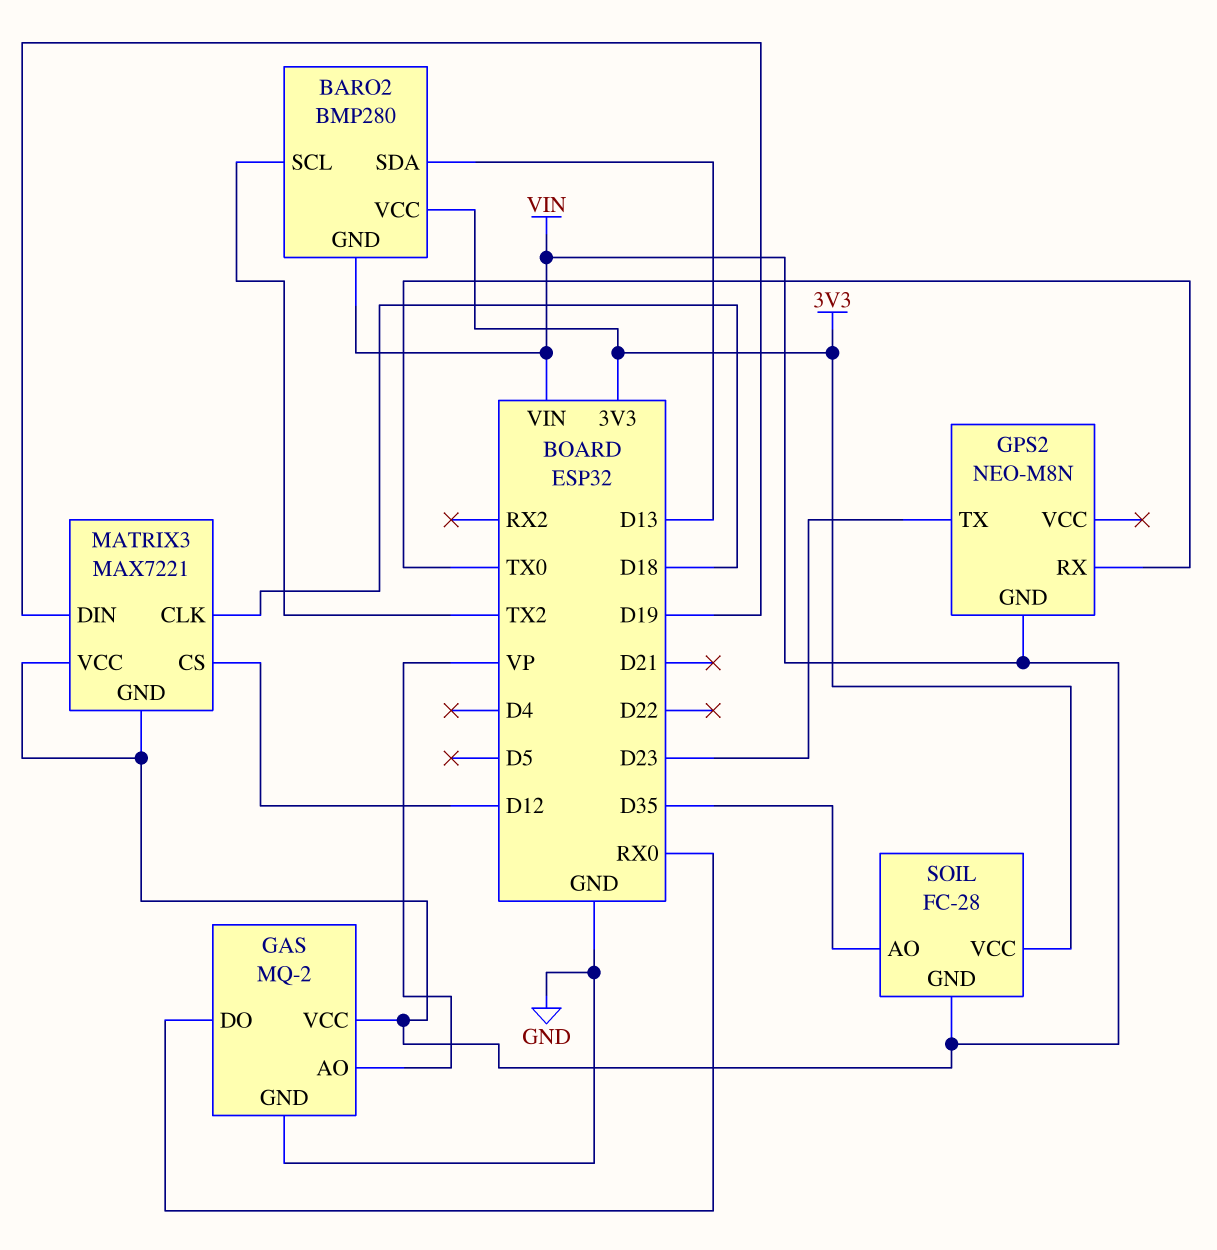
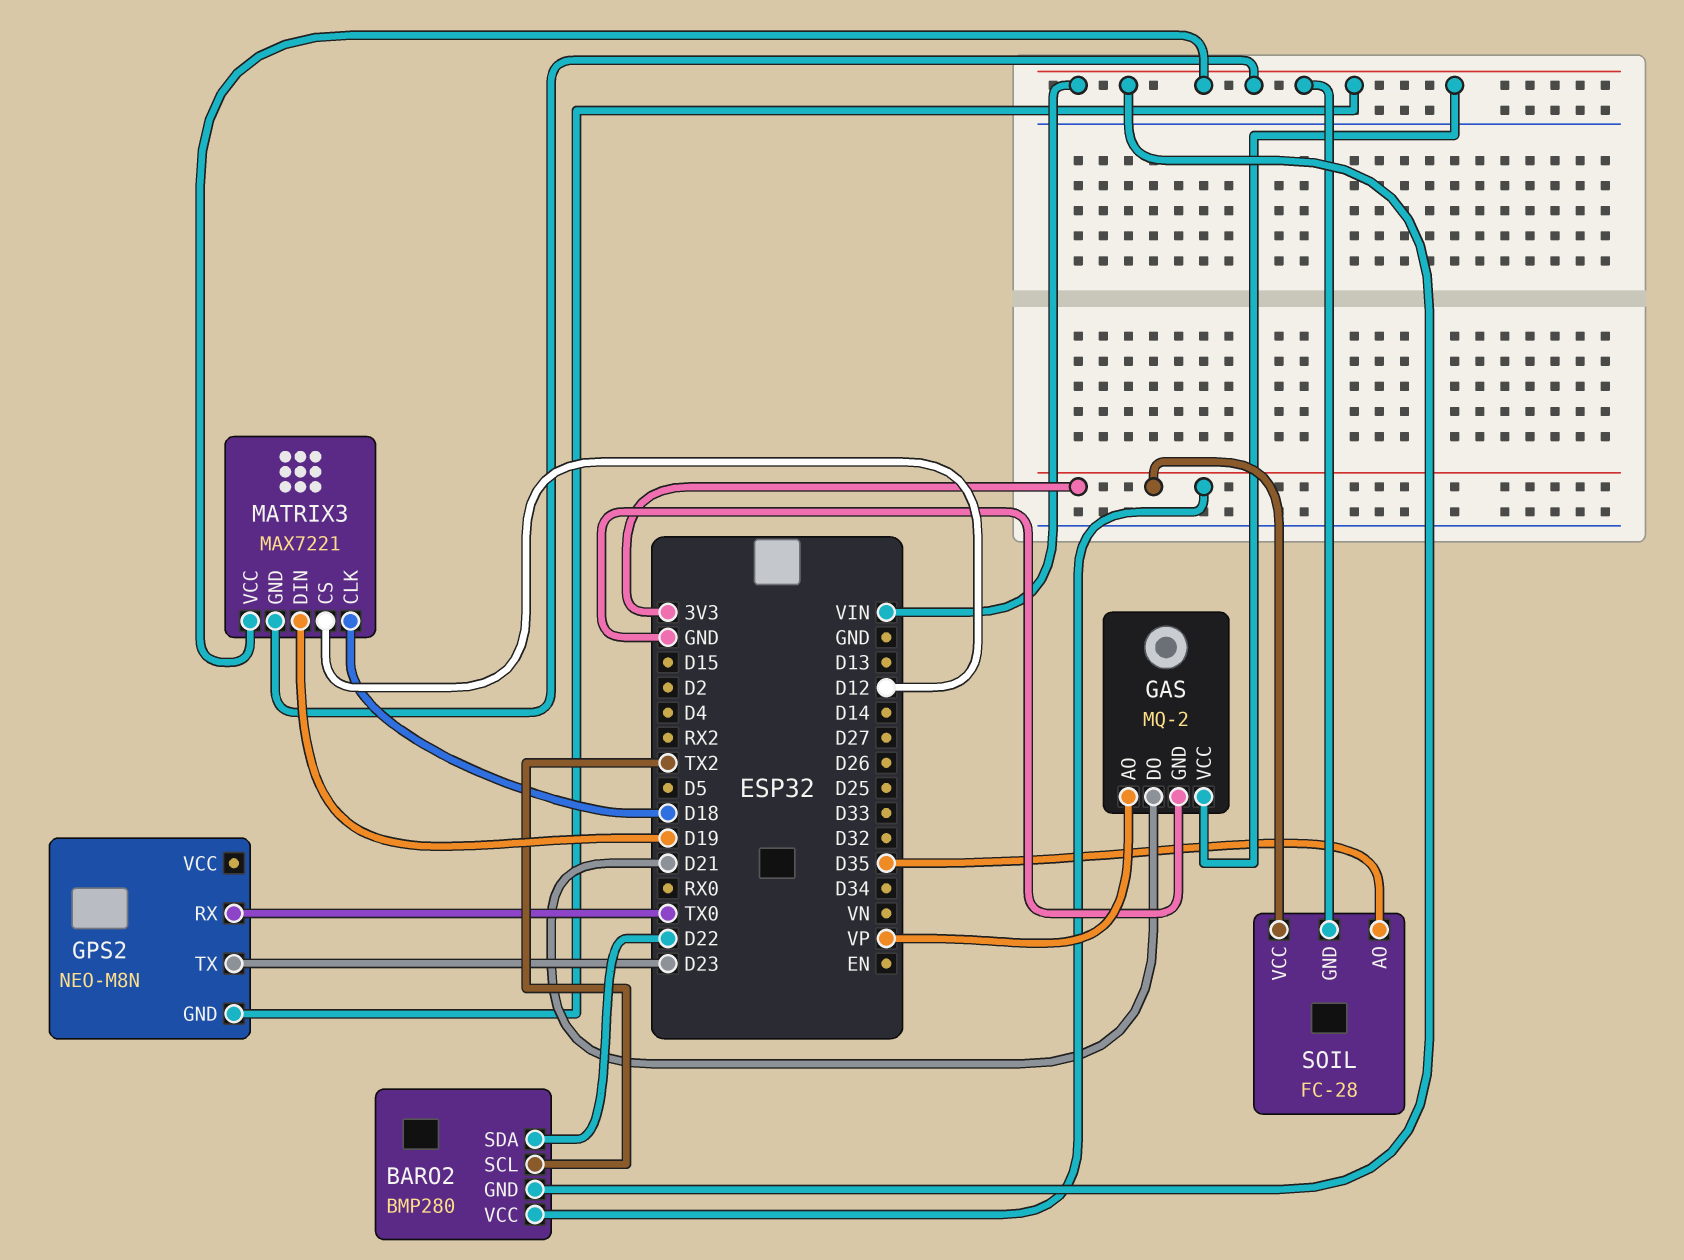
BARO2 pin SDA: D13 -> D22
GAS pin DO: RX0 -> D21

